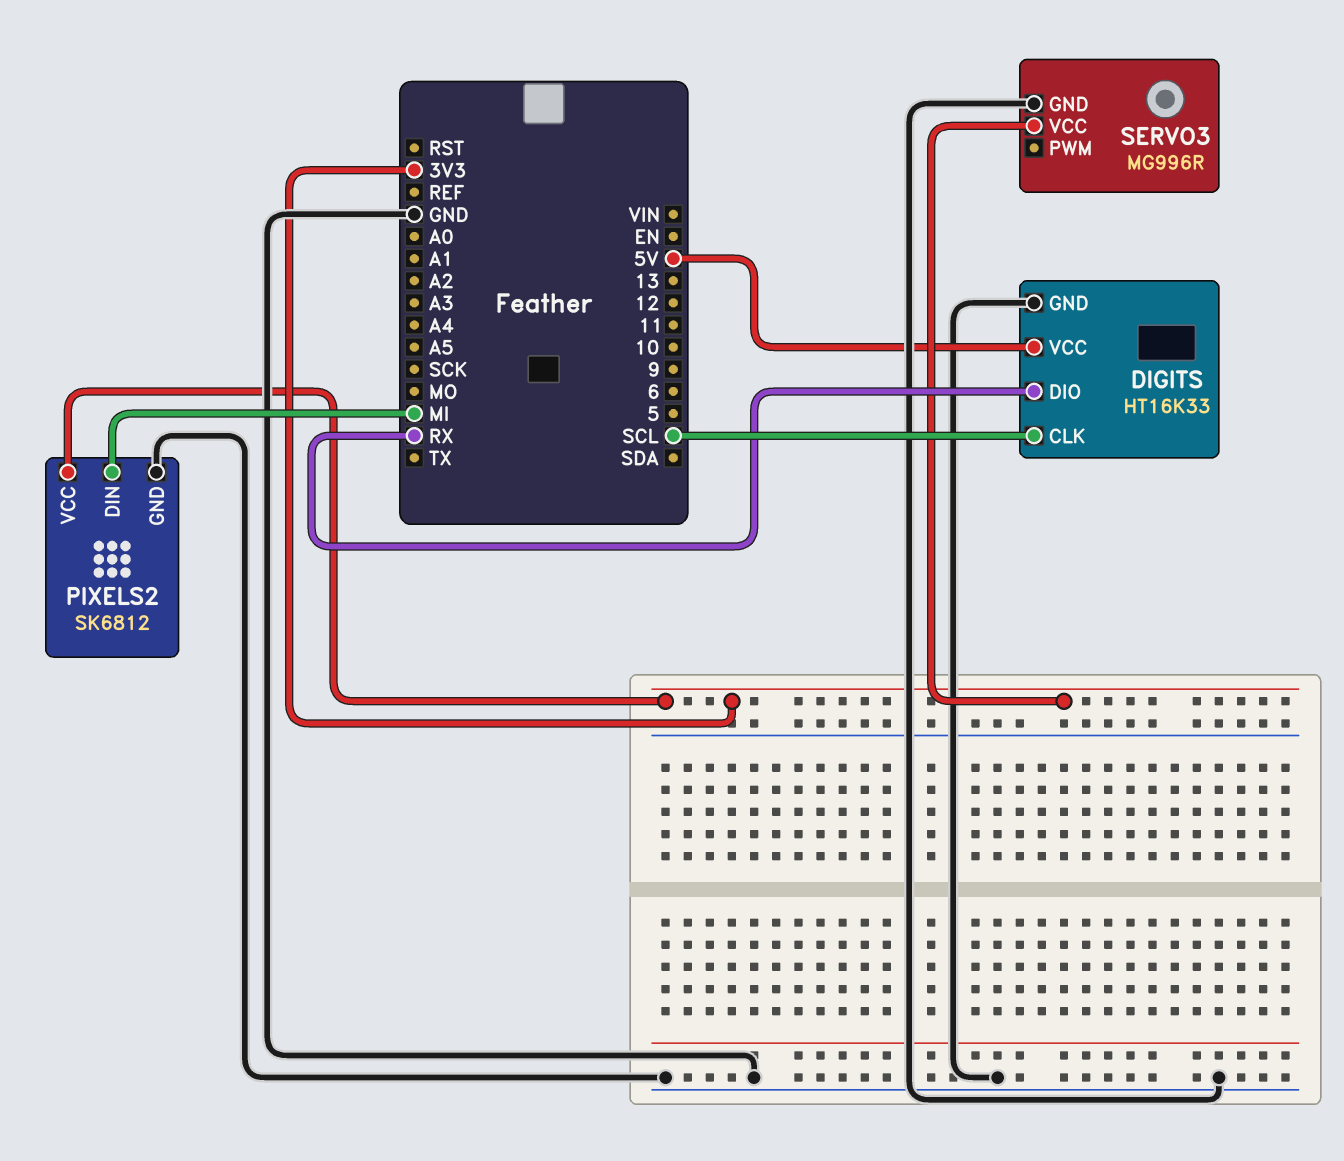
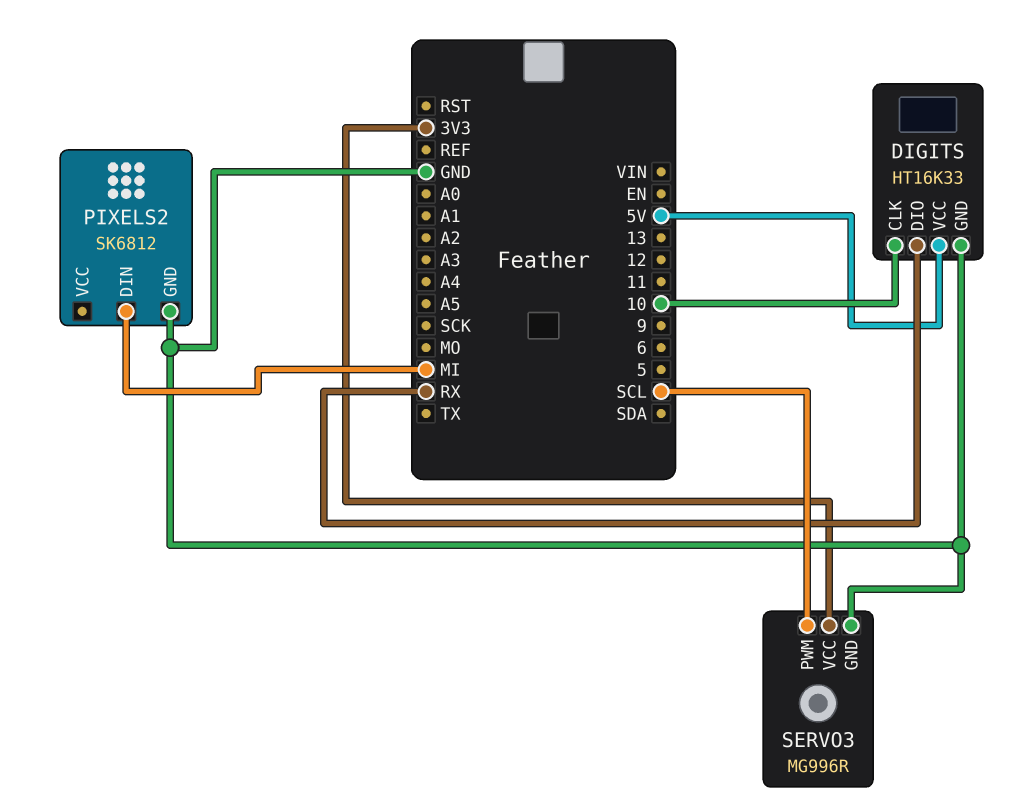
DIGITS pin CLK: SCL -> 10
PIXELS2 pin VCC: 3V3 -> none
SERVO3 pin PWM: none -> SCL

